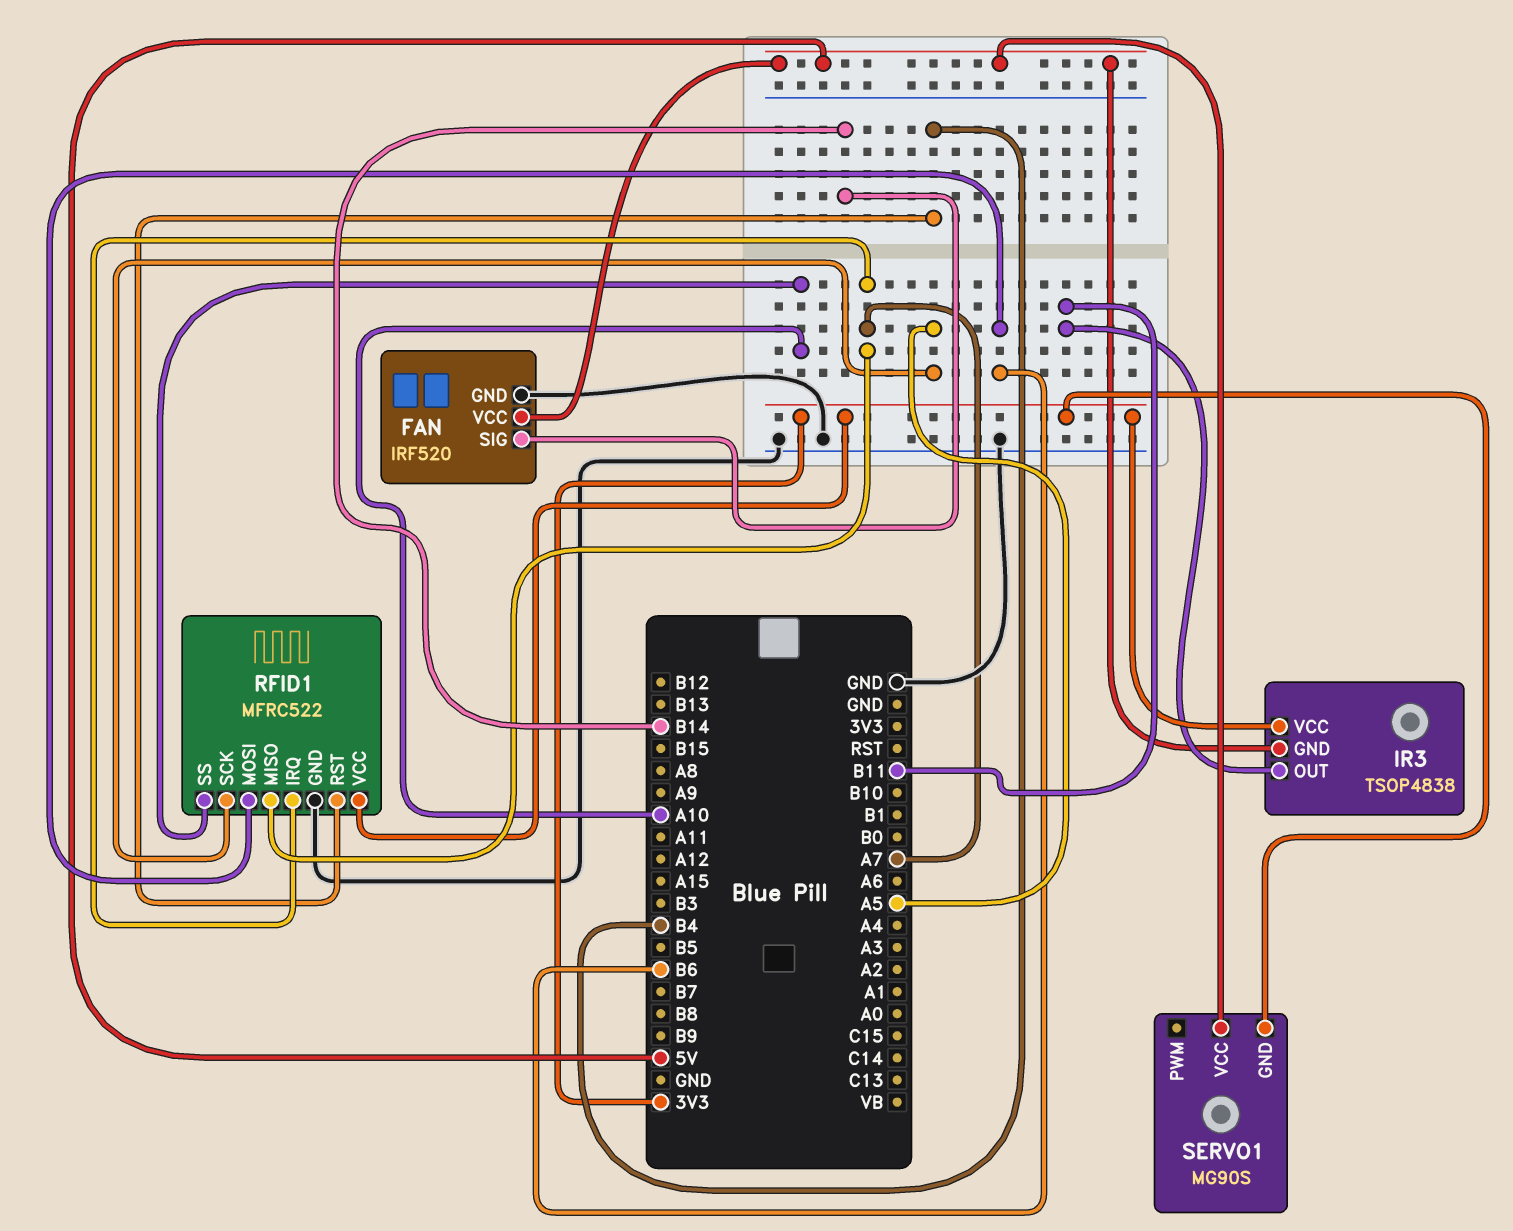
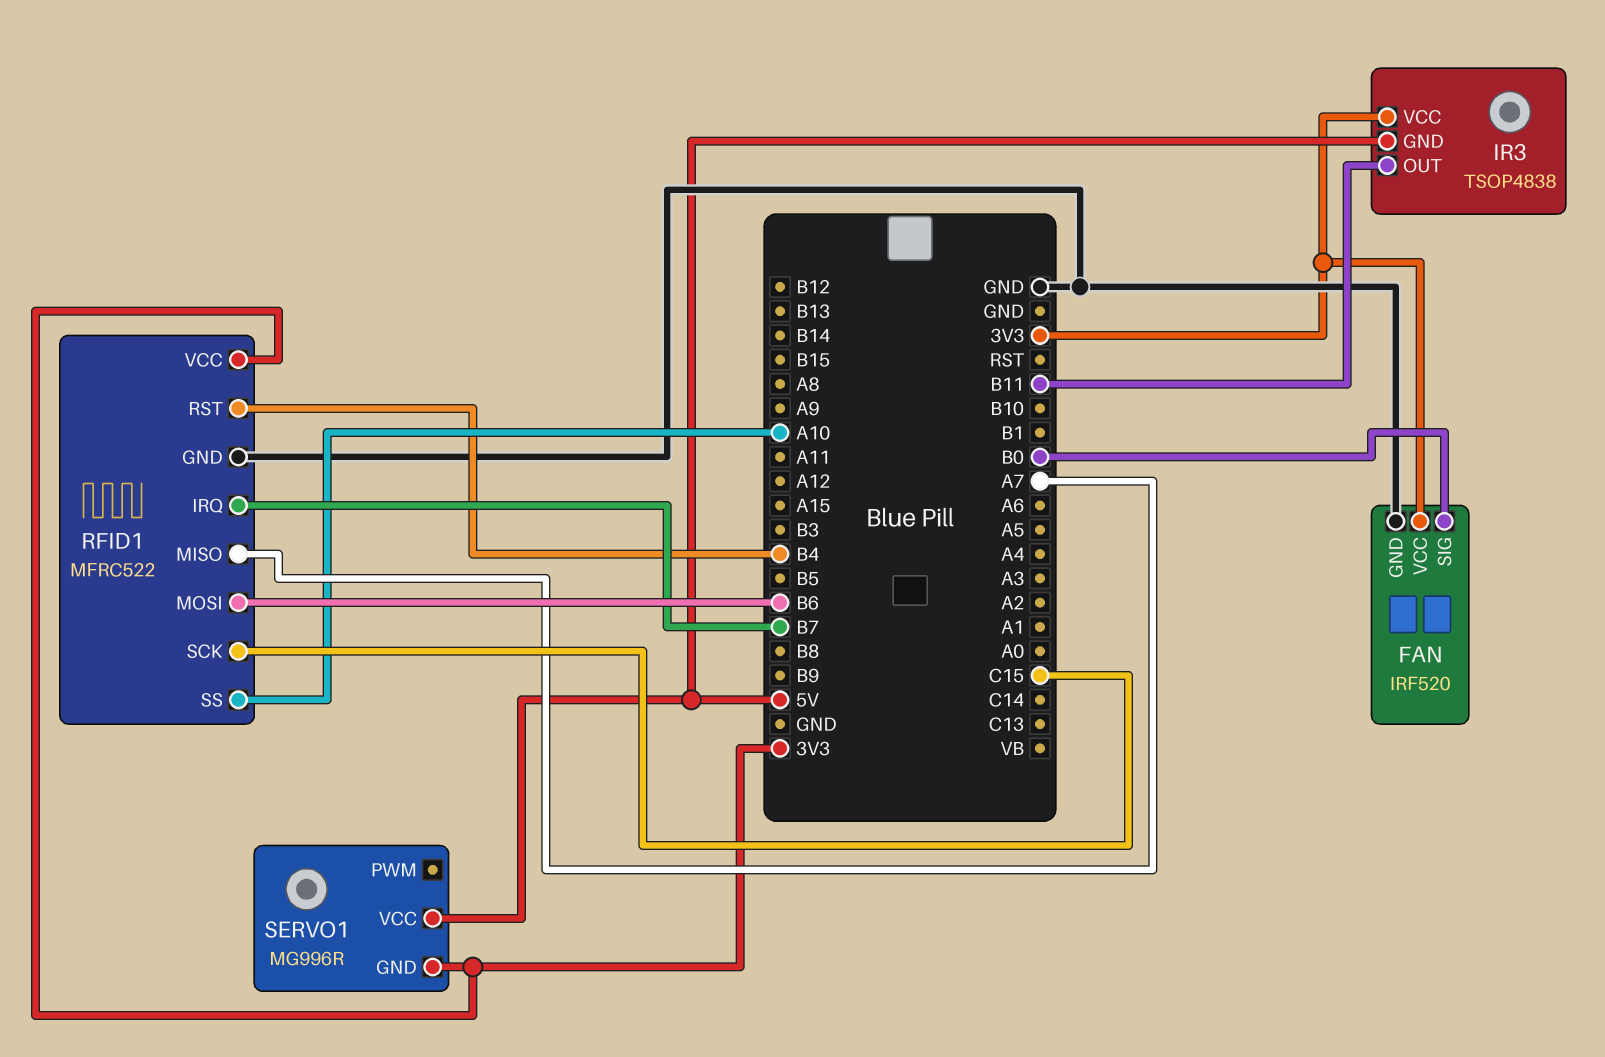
FAN pin SIG: B14 -> B0
FAN pin VCC: 5V -> 3V3
RFID1 pin IRQ: A7 -> B7
RFID1 pin SCK: A5 -> C15
SERVO1: MG90S -> MG996R

